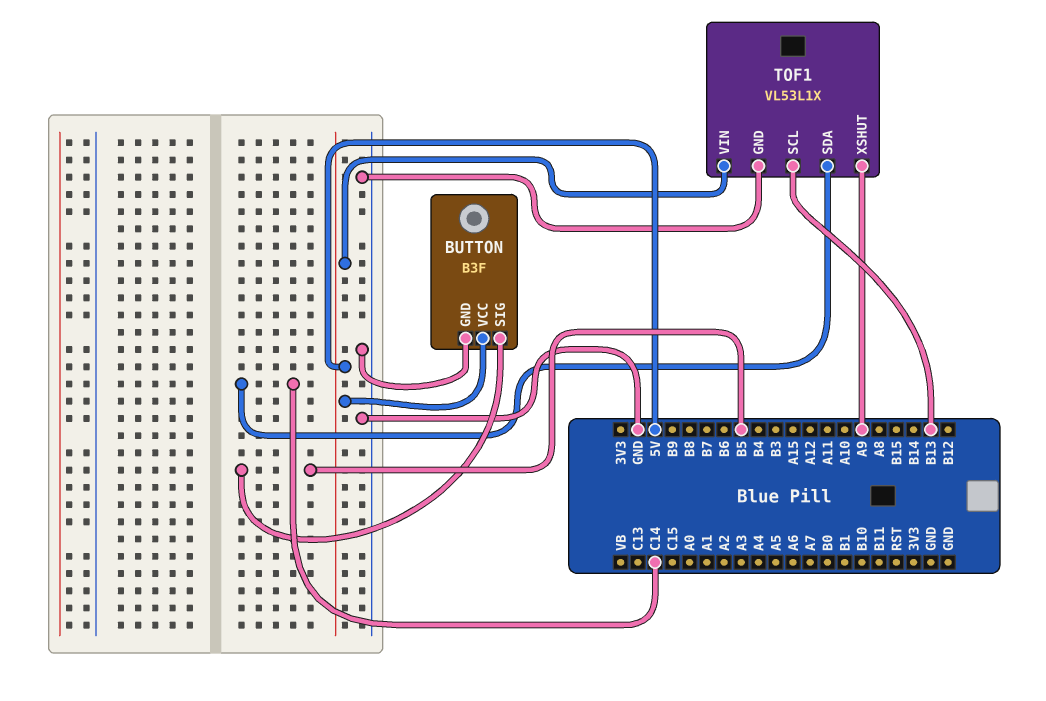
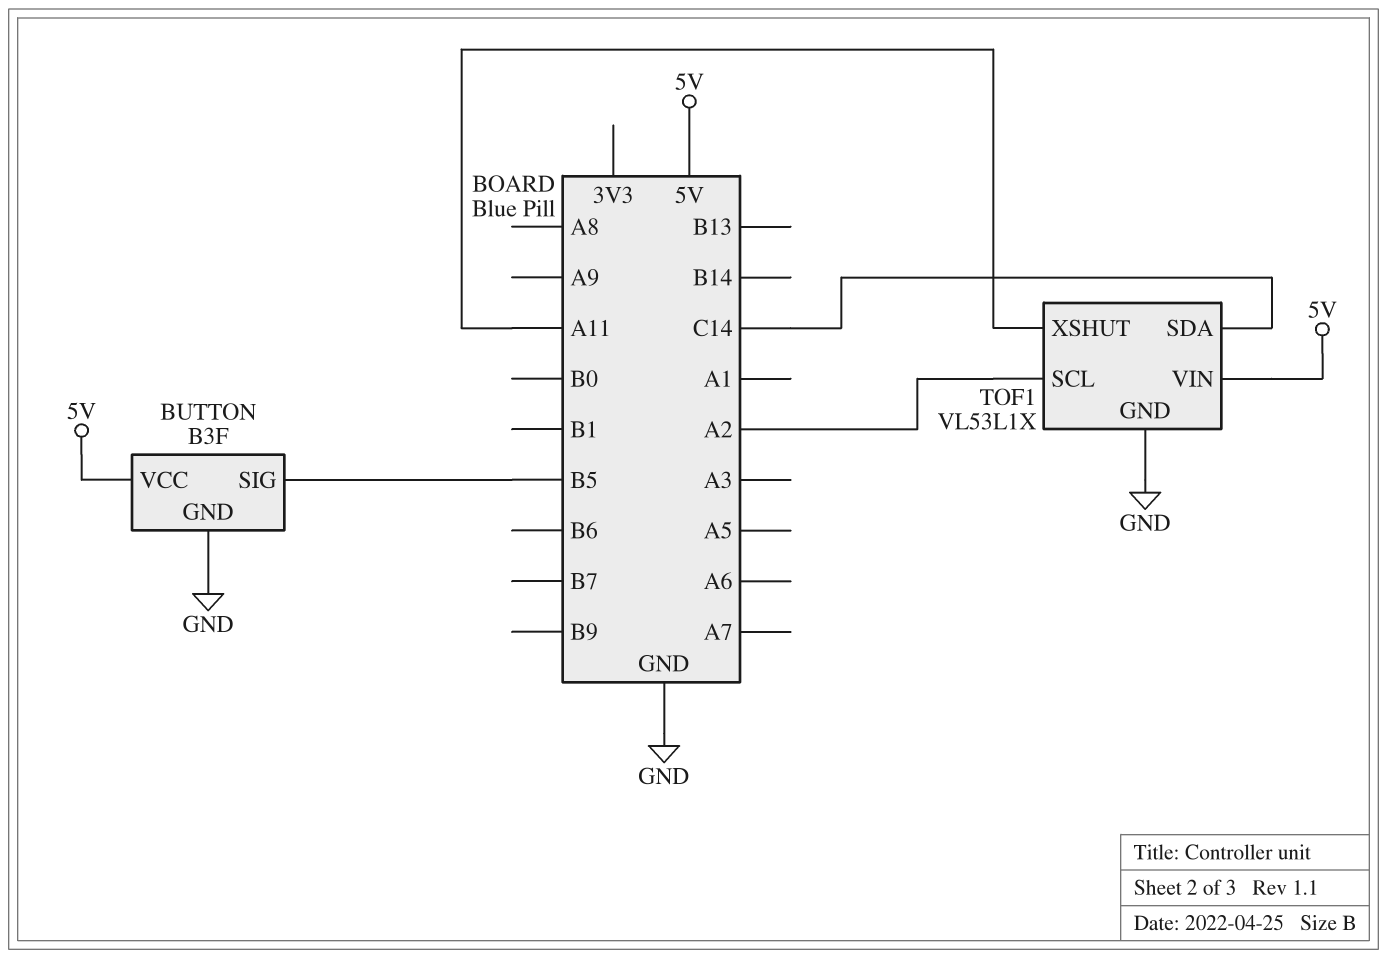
TOF1 pin SCL: B13 -> A2
TOF1 pin XSHUT: A9 -> A11

